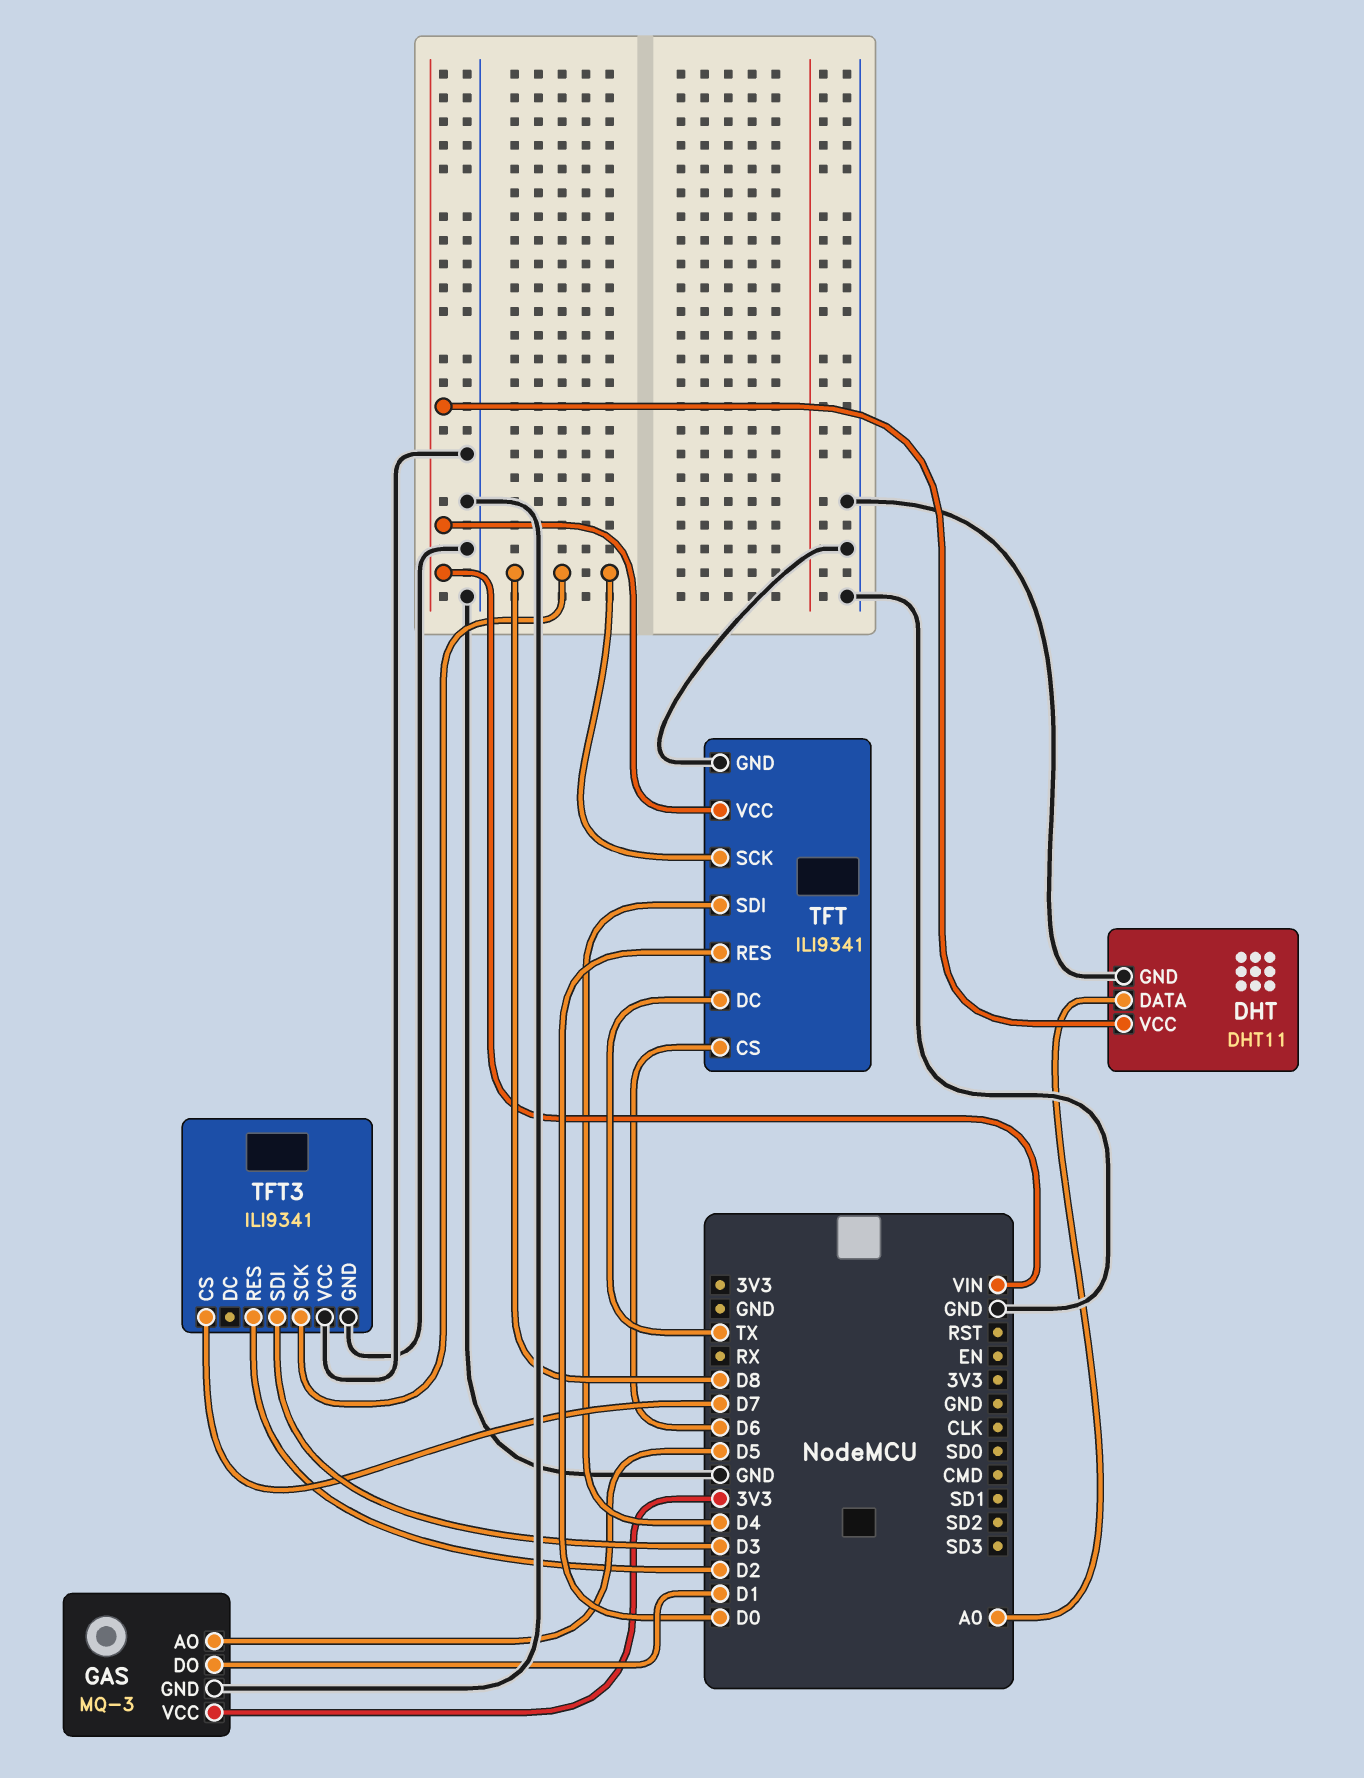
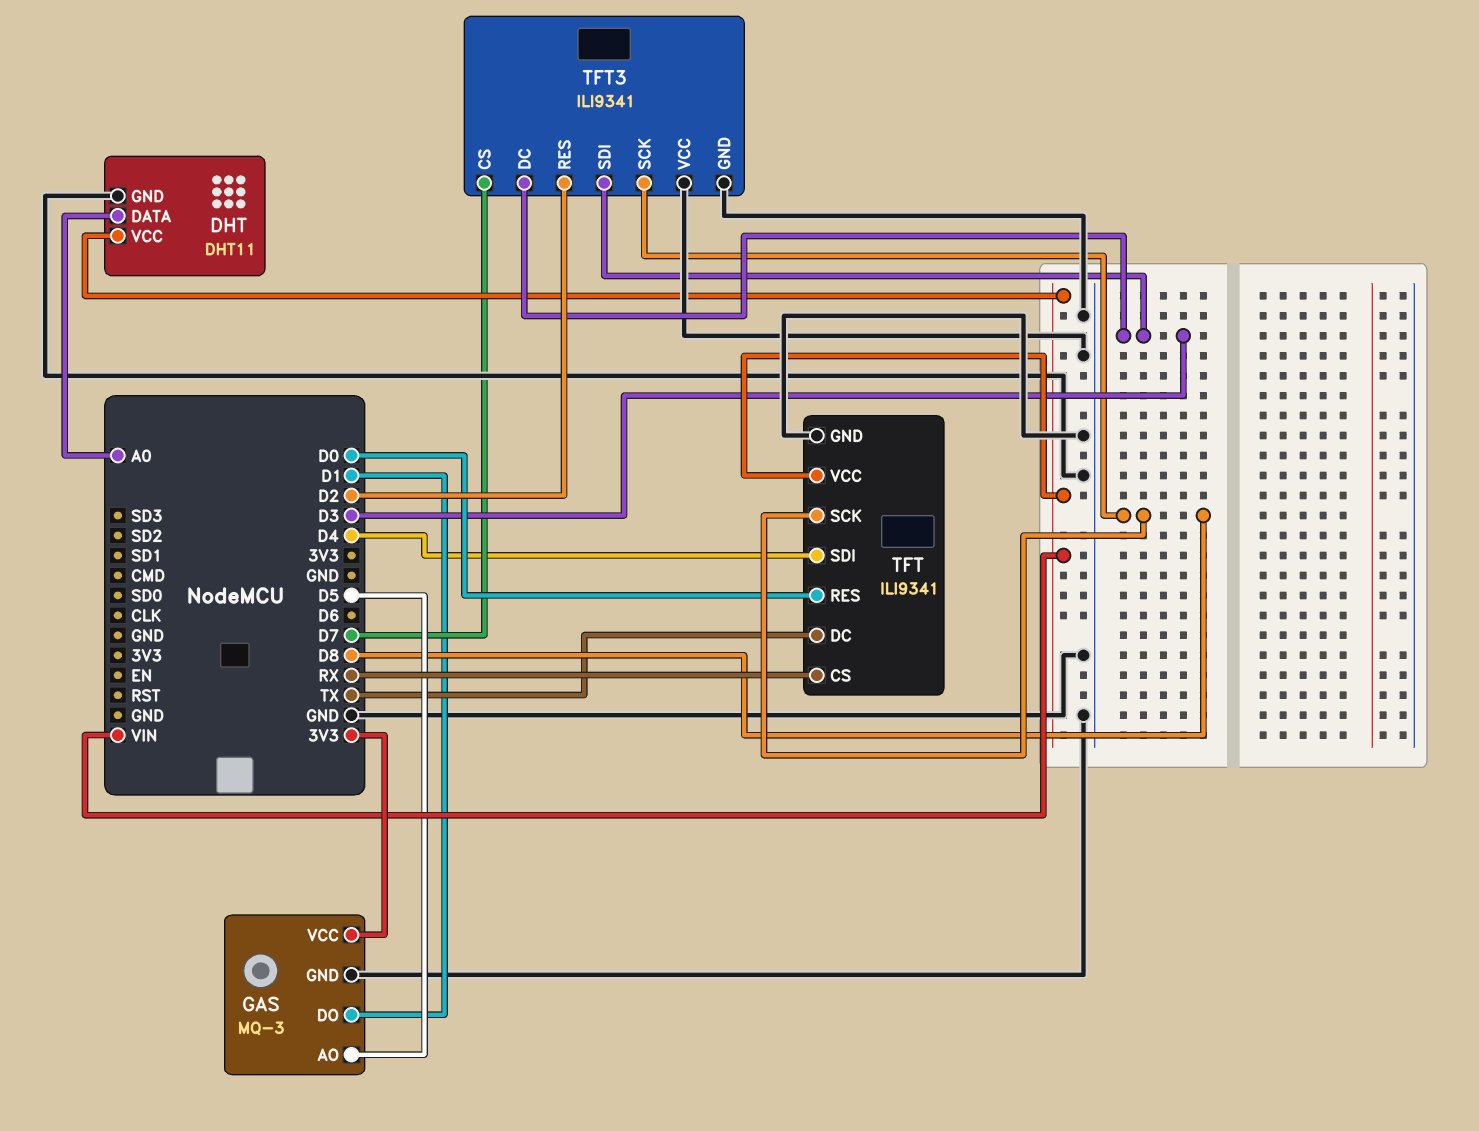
TFT pin CS: D6 -> RX
TFT3 pin DC: none -> D3

